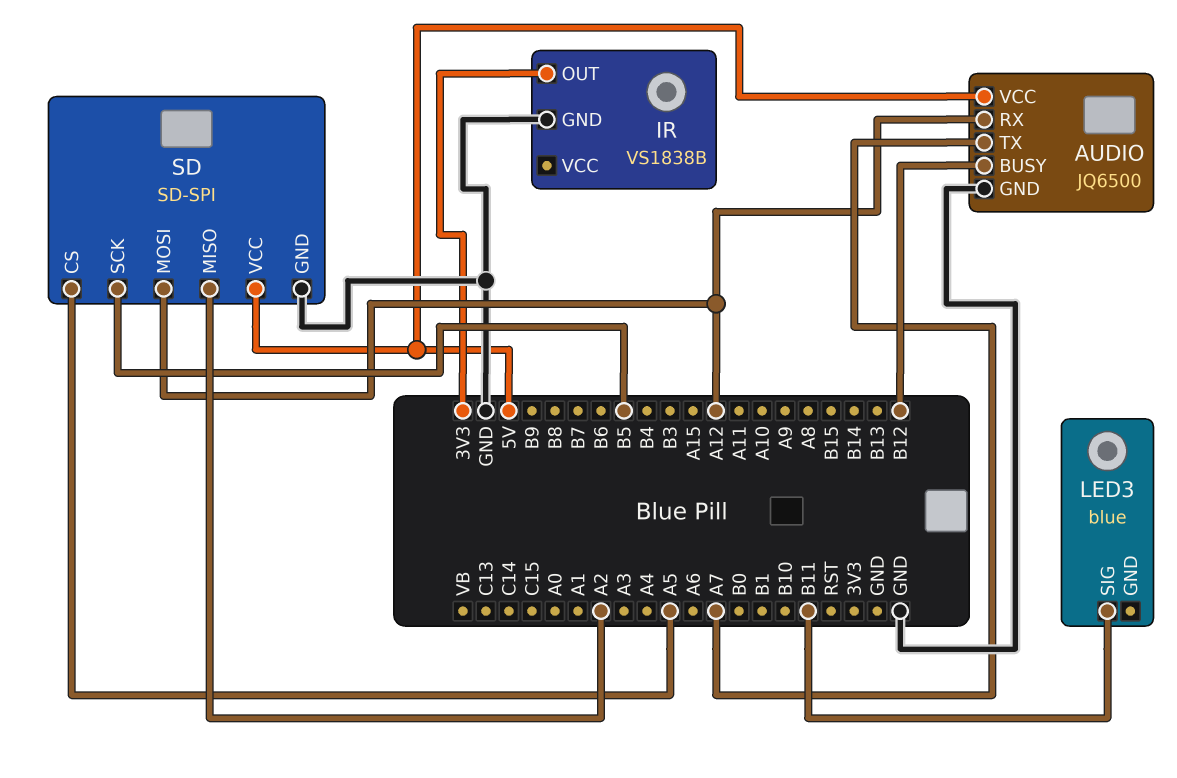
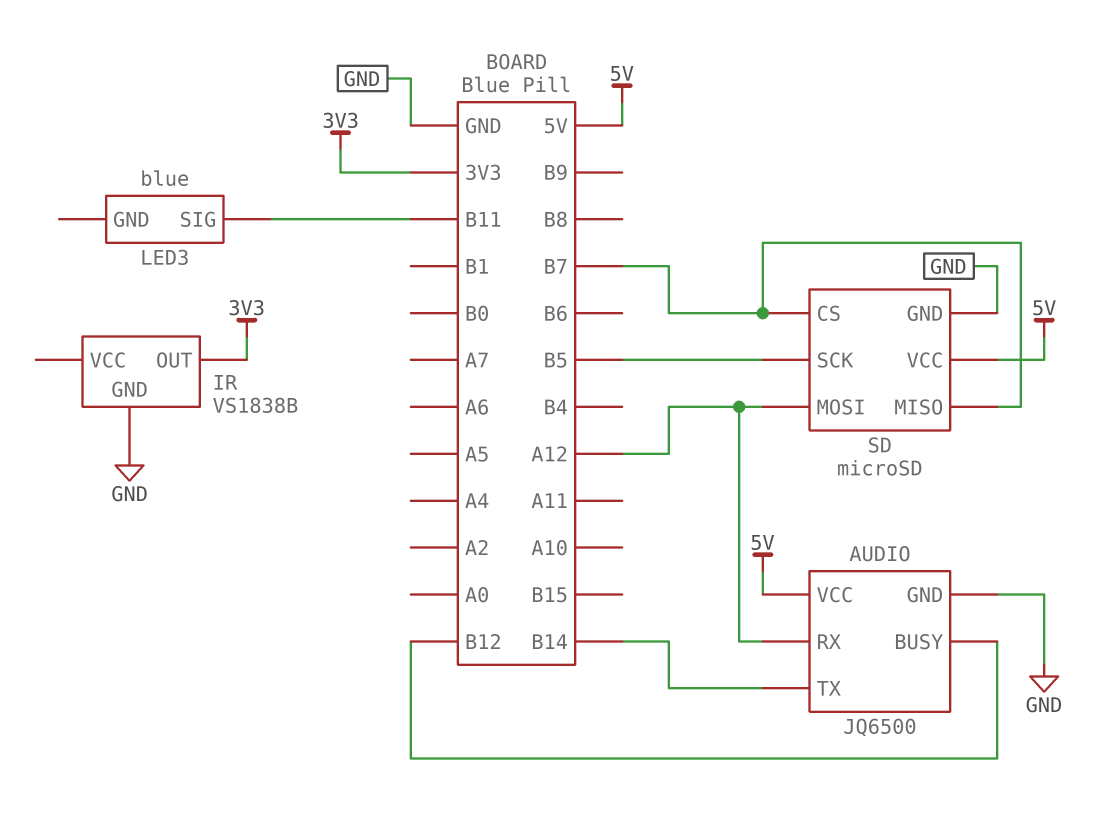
AUDIO pin TX: A7 -> B14
SD: SD-SPI -> microSD
SD pin CS: A5 -> B7
SD pin MISO: A2 -> B7

